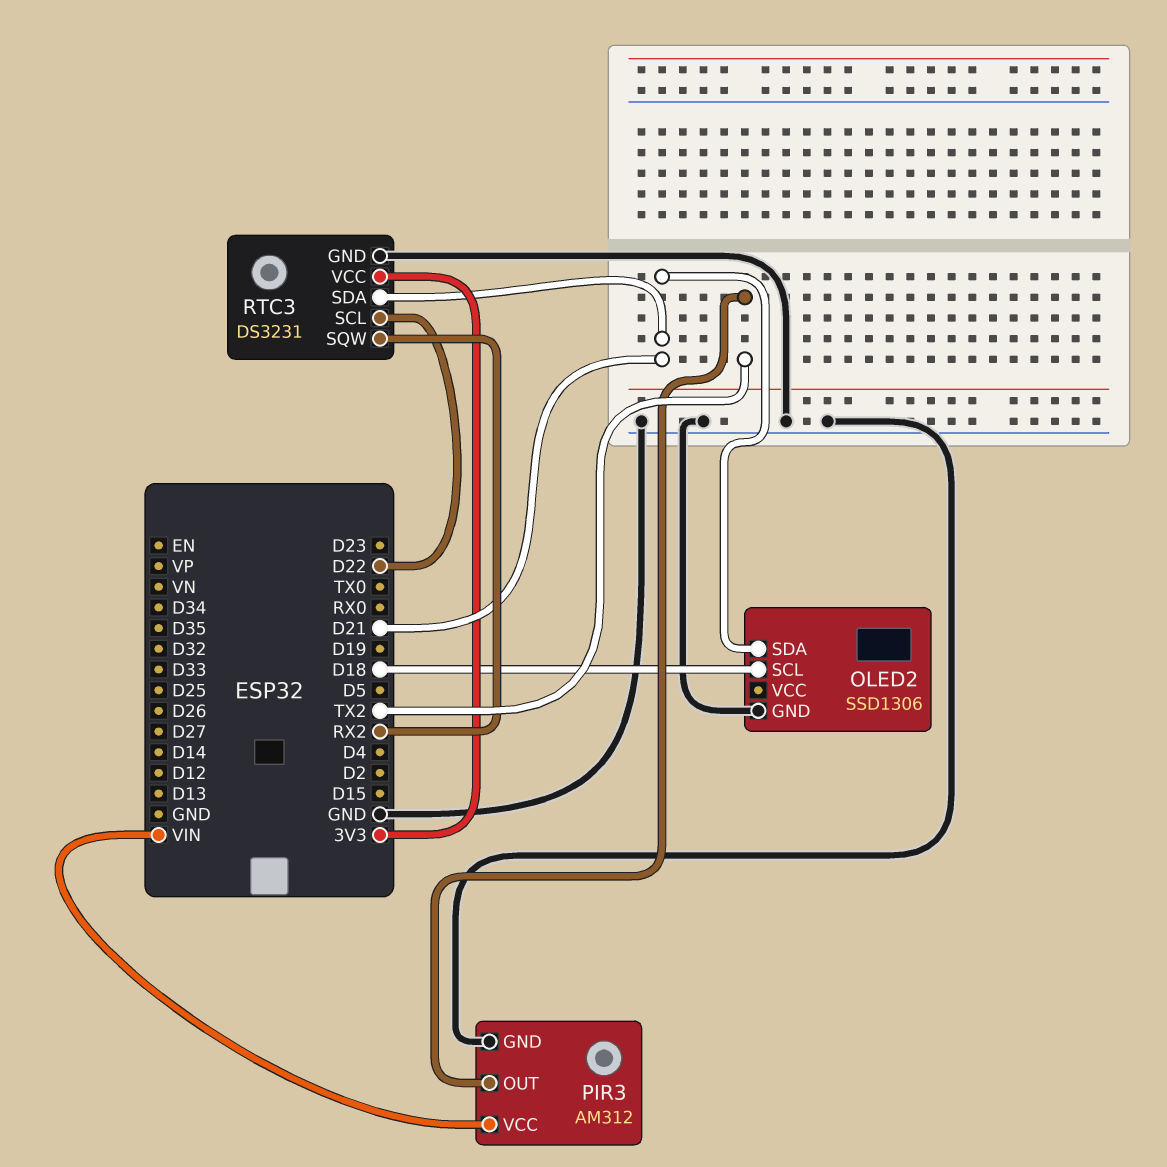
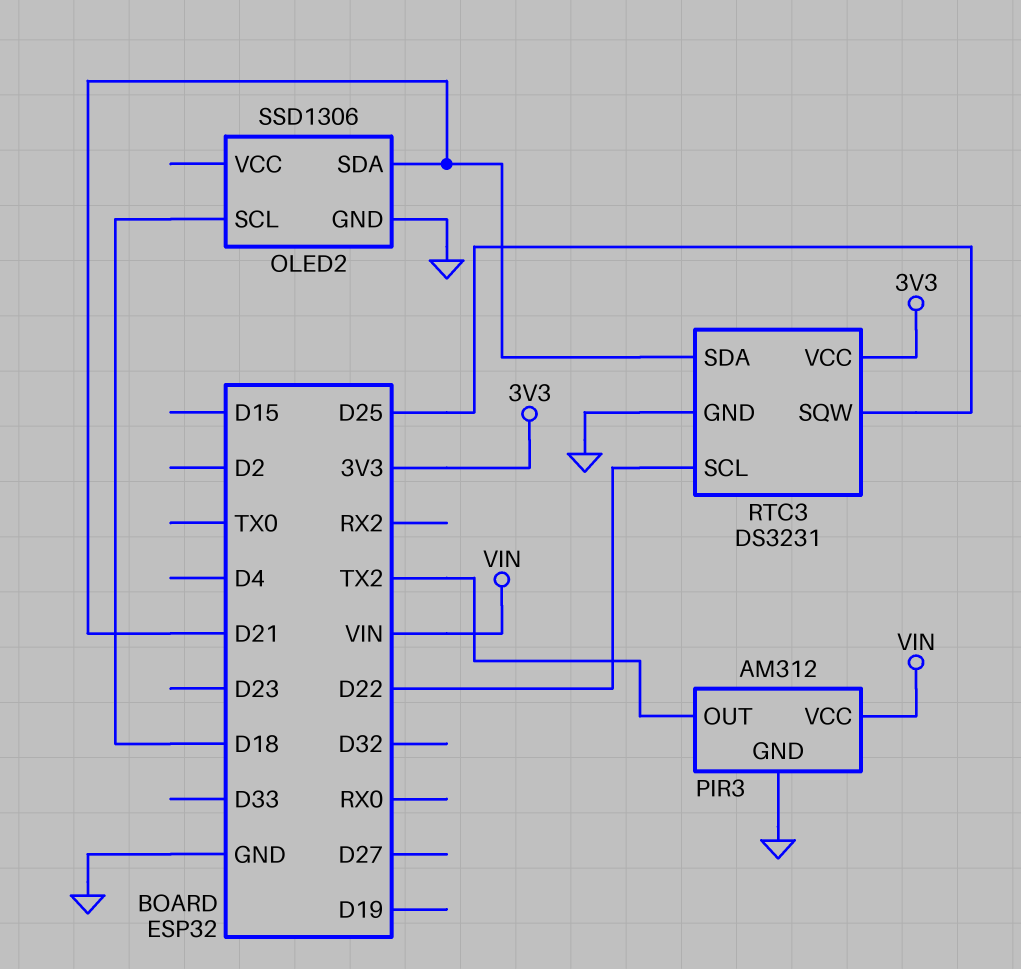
RTC3 pin SQW: RX2 -> D25

